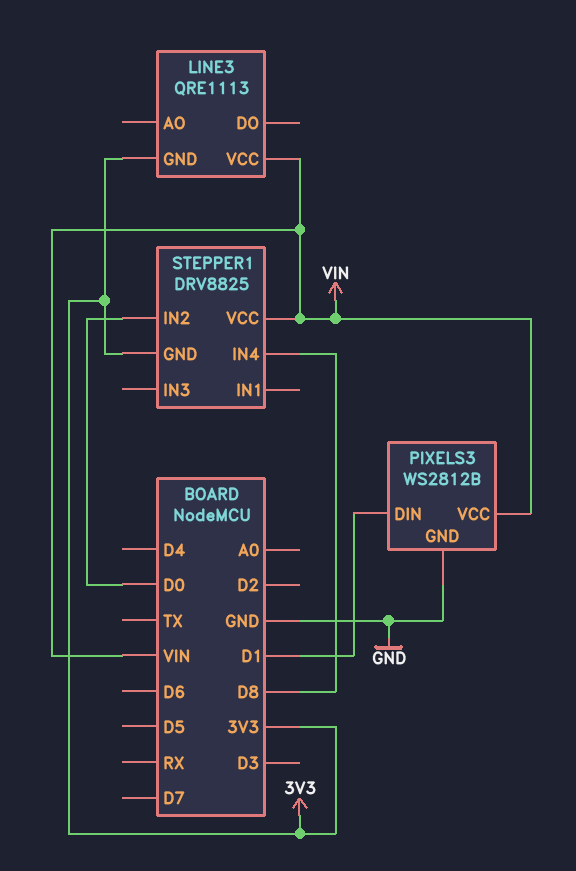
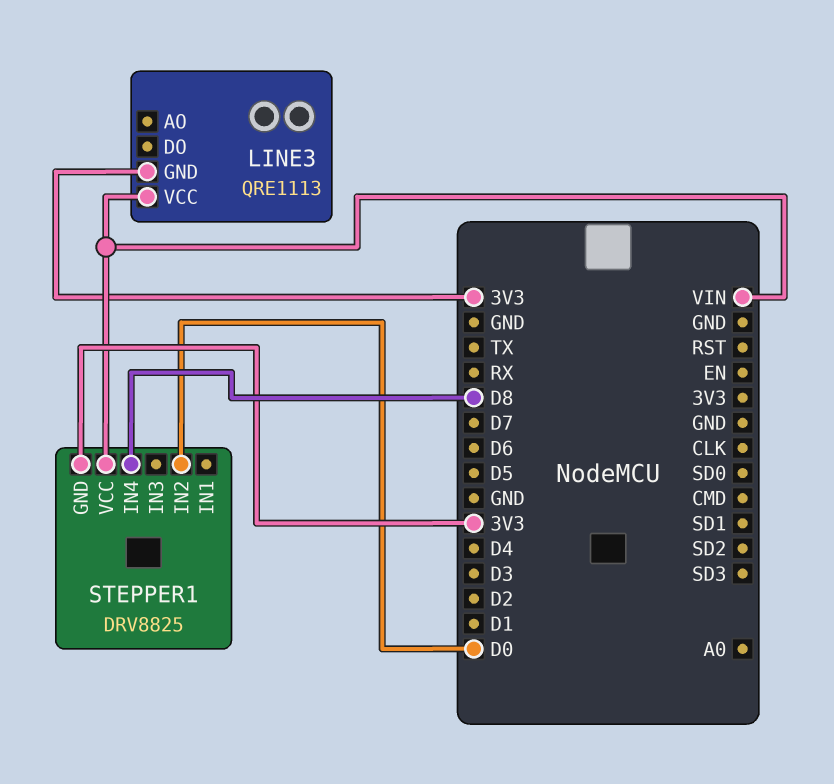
PIXELS3: WS2812B -> none
PIXELS3 pin DIN: D1 -> none
PIXELS3 pin GND: GND -> none
PIXELS3 pin VCC: VIN -> none

